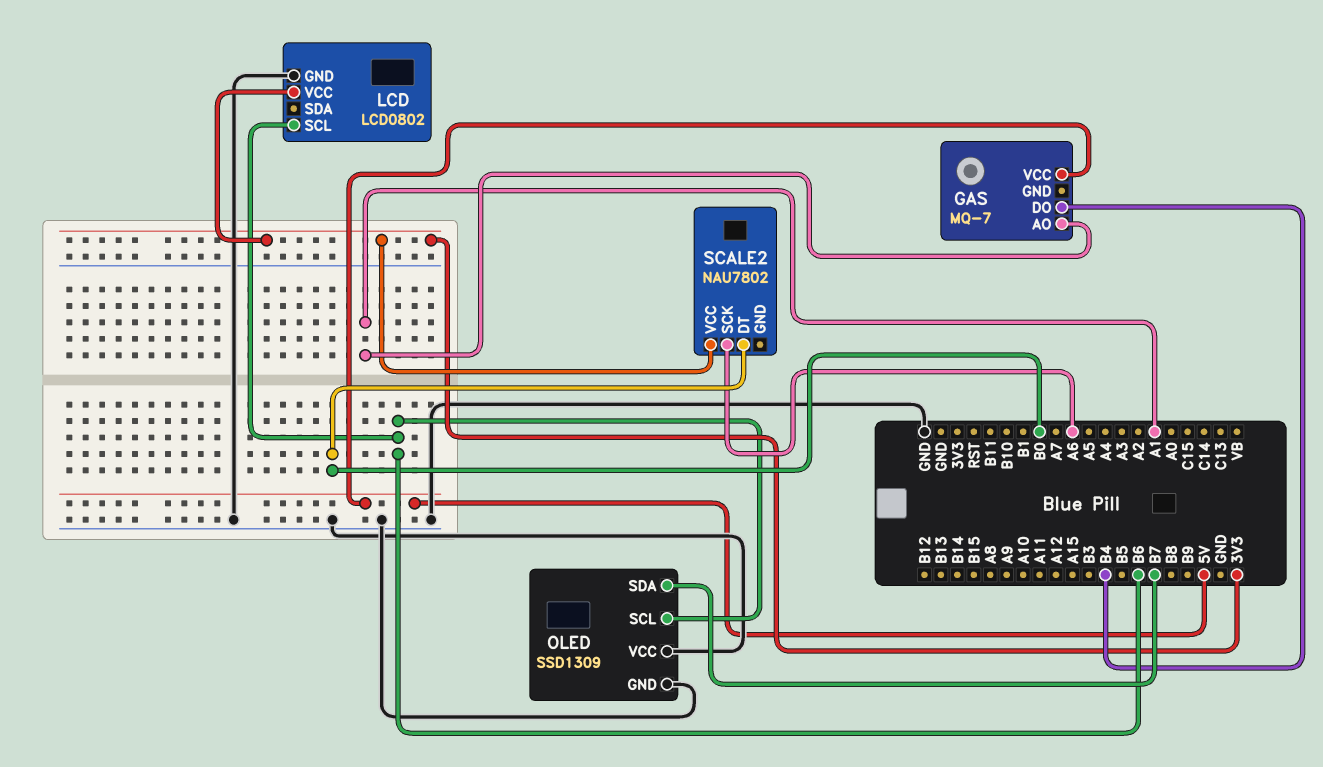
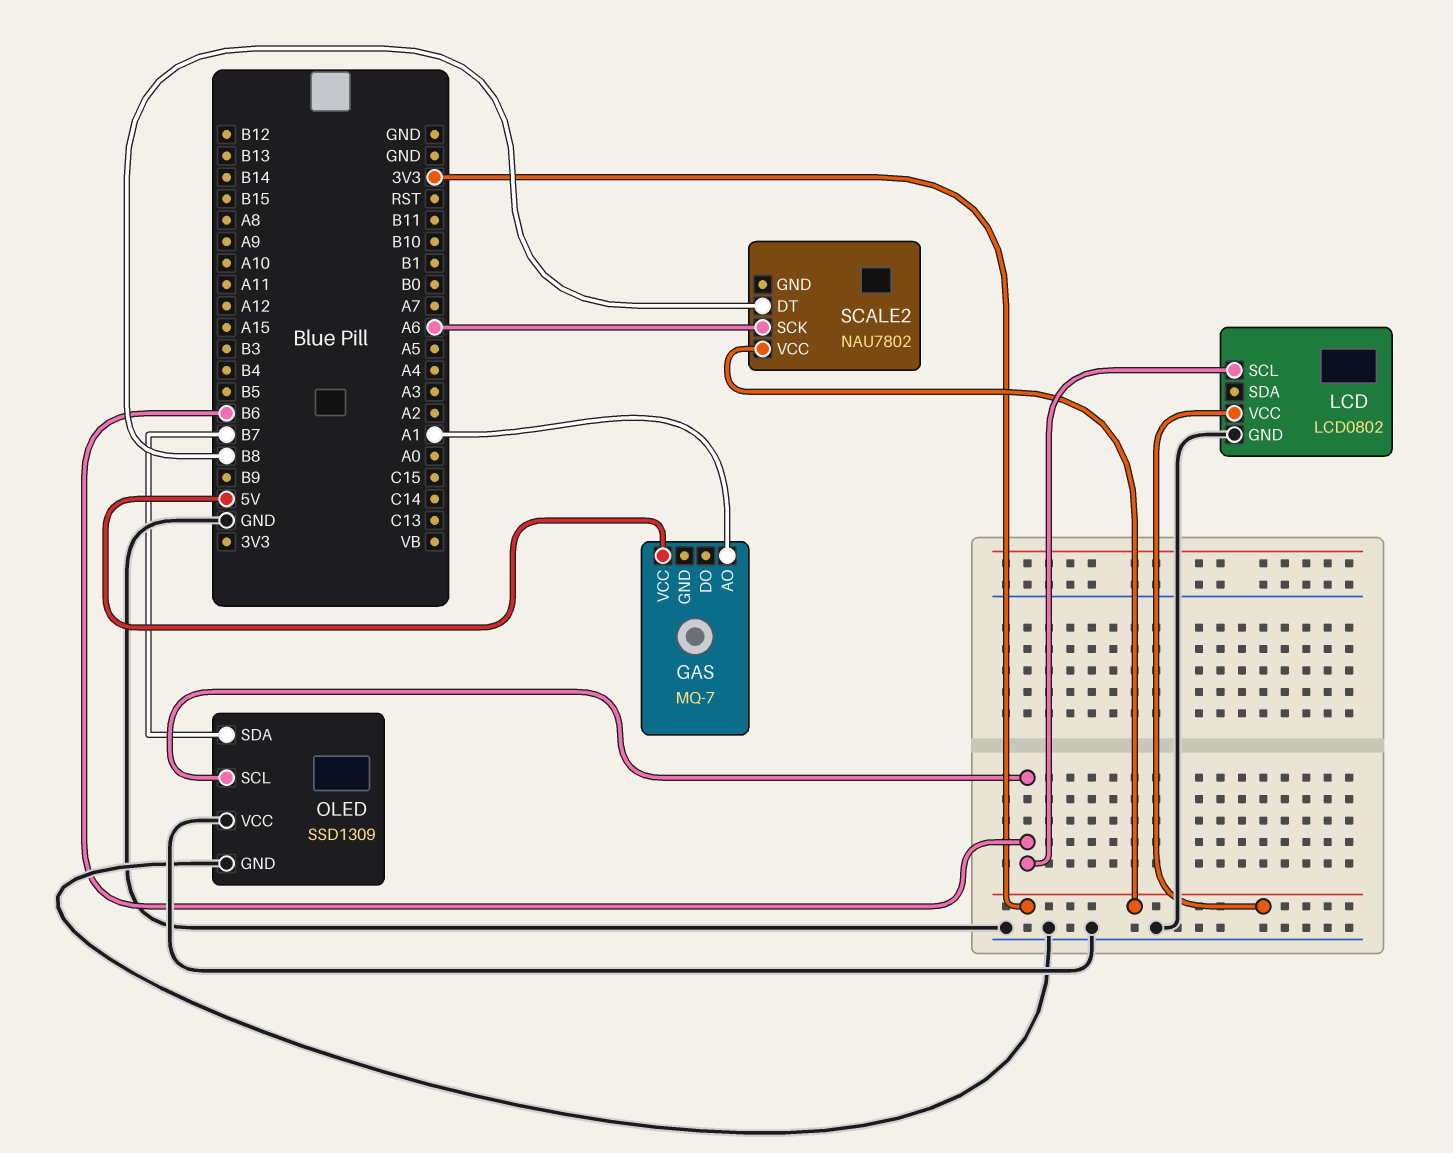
GAS pin DO: B4 -> none
SCALE2 pin DT: B0 -> B8

